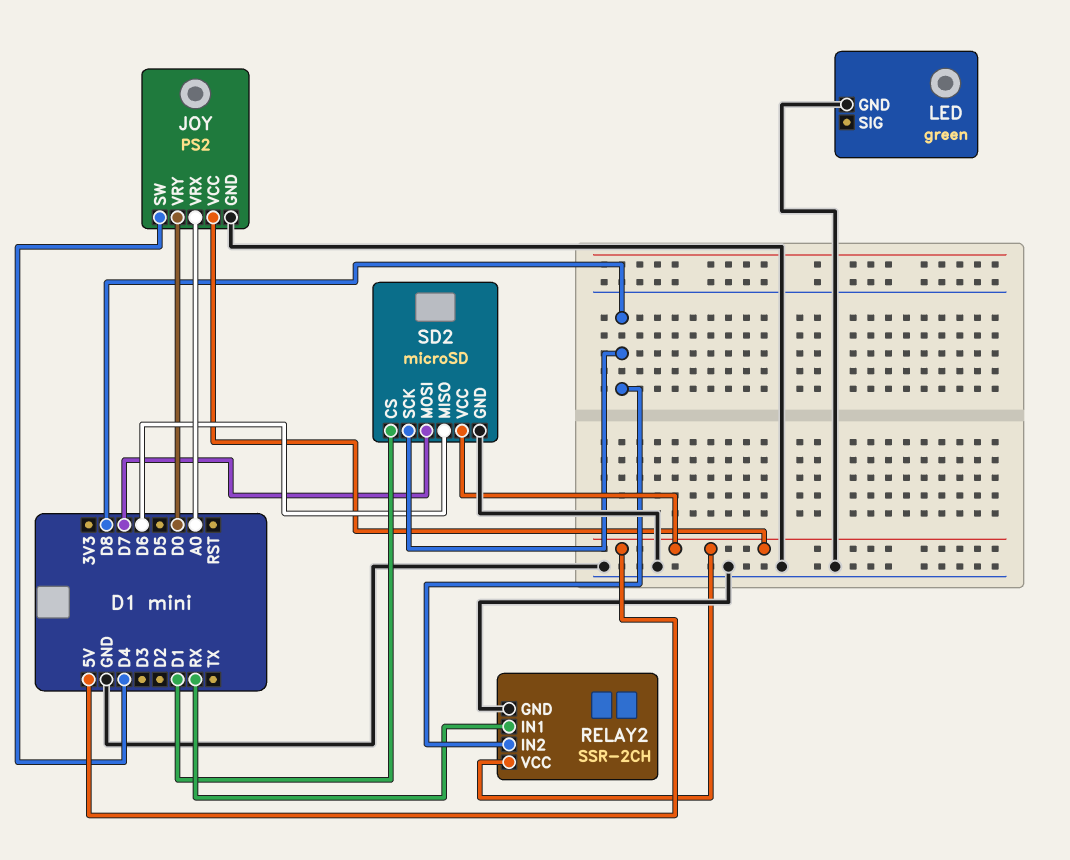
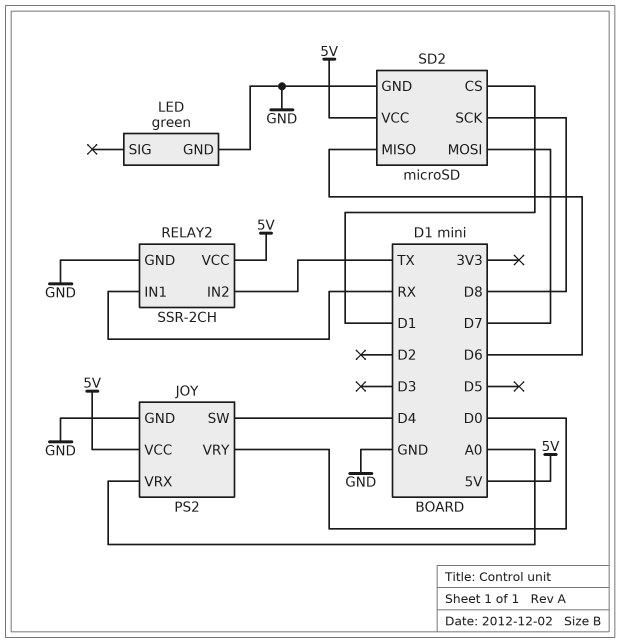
RELAY2 pin IN2: D8 -> TX

